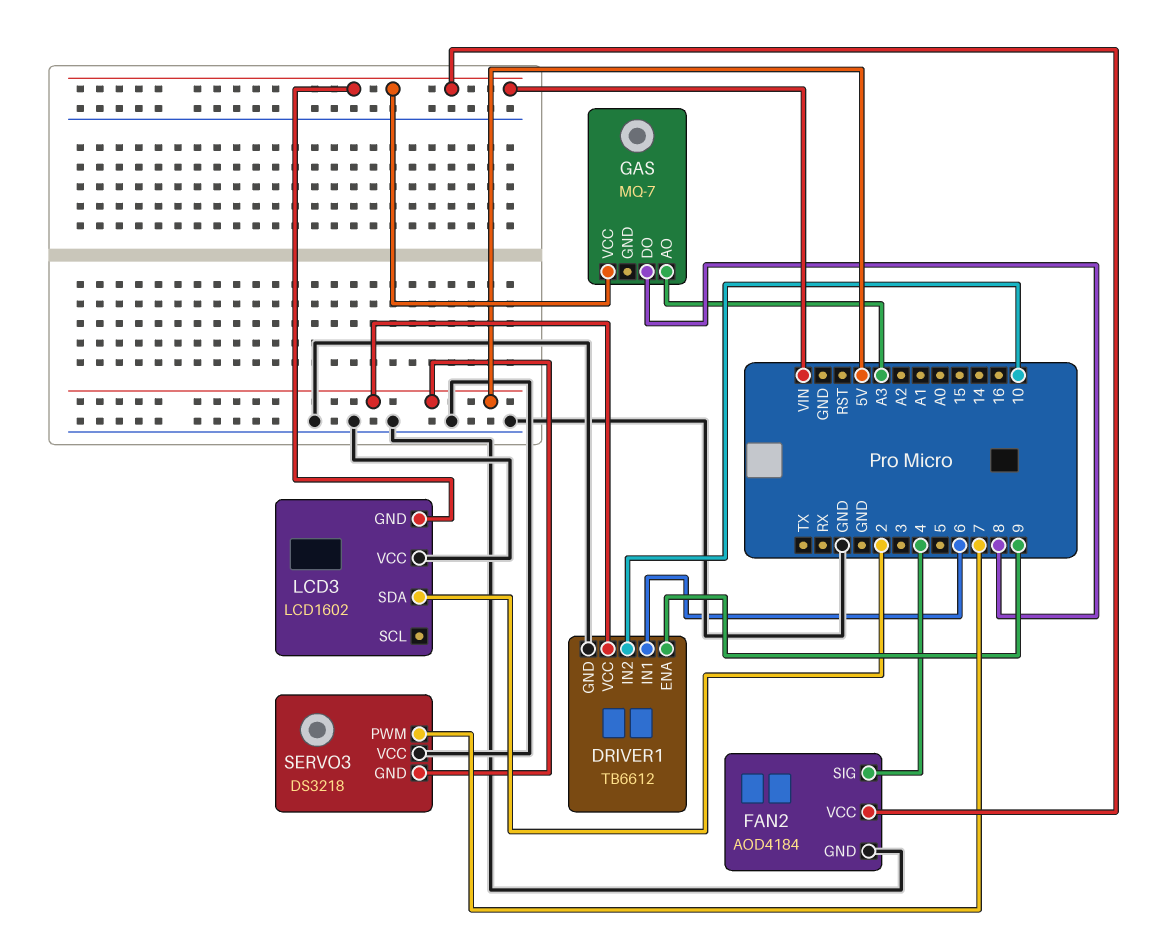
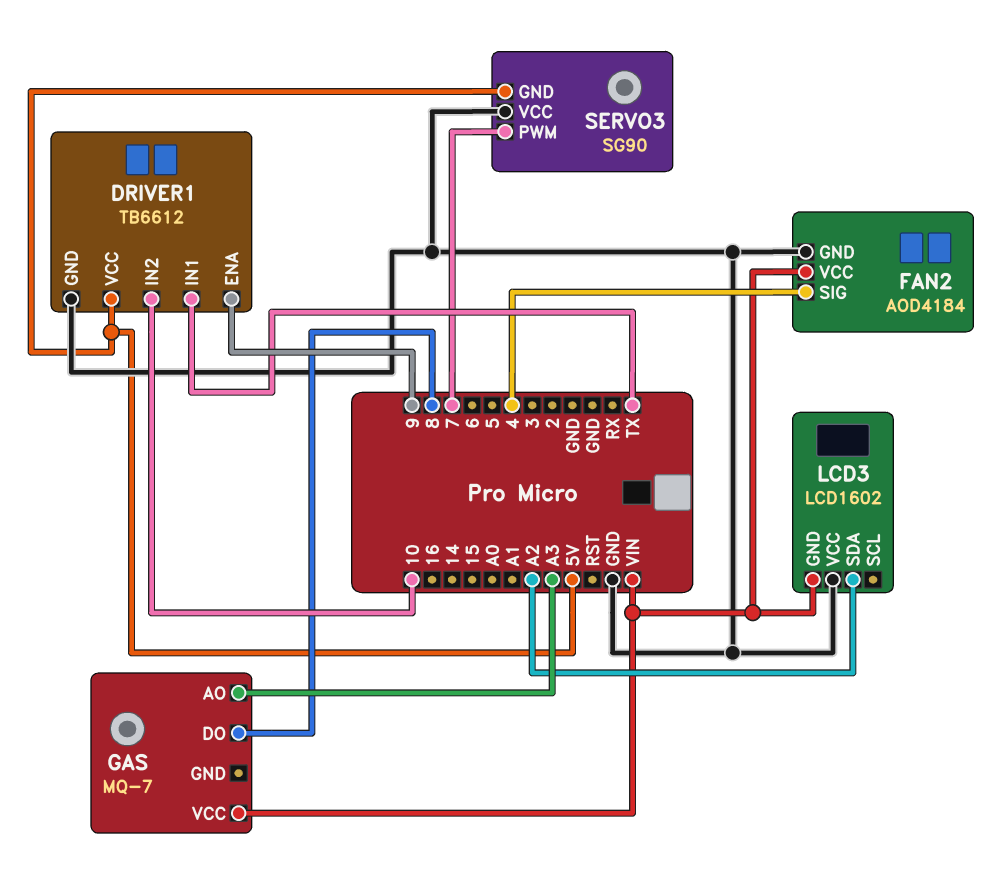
DRIVER1 pin IN1: 6 -> TX
LCD3 pin SDA: 2 -> A2
SERVO3: DS3218 -> SG90

